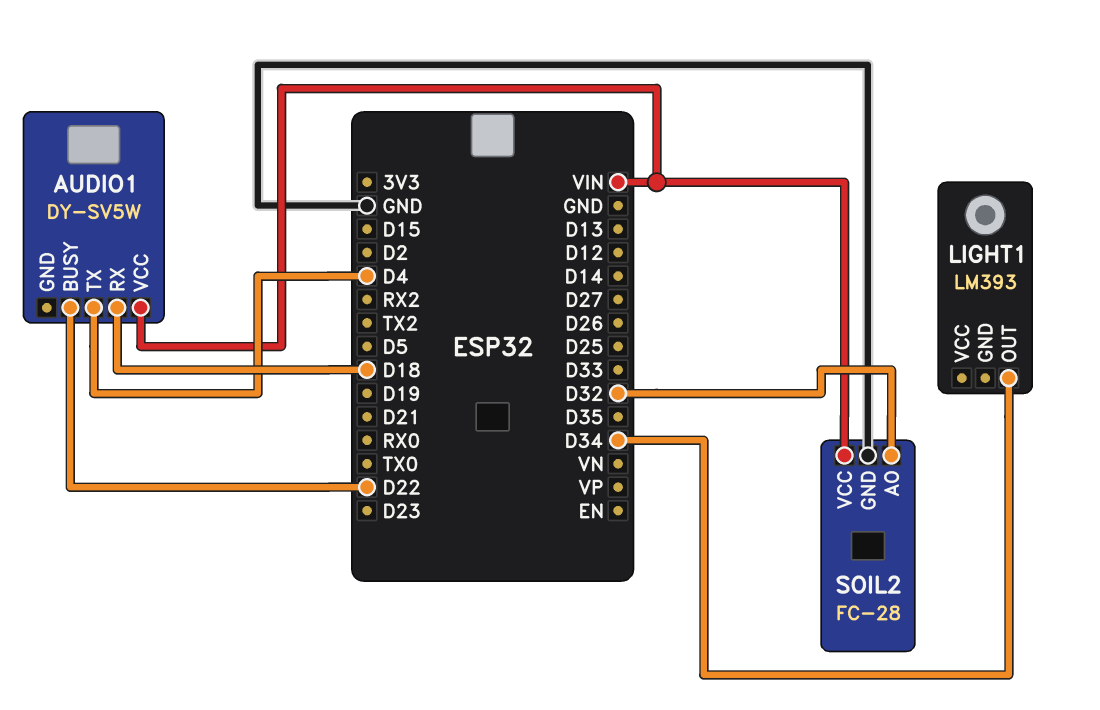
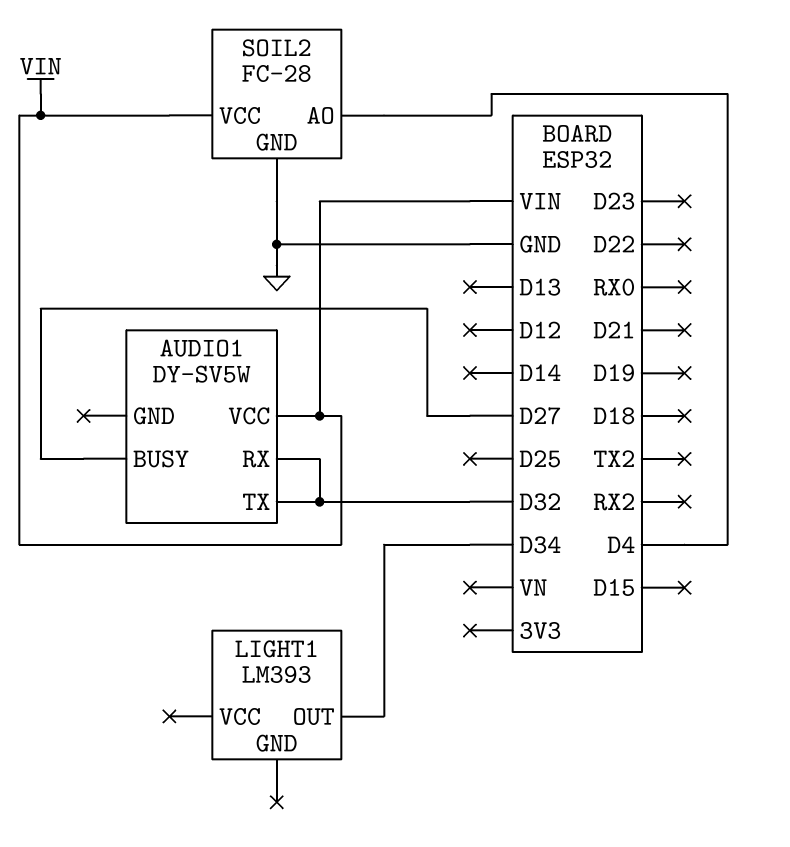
AUDIO1 pin BUSY: D22 -> D27
AUDIO1 pin RX: D18 -> D32
AUDIO1 pin TX: D4 -> D32
SOIL2 pin AO: D32 -> D4

